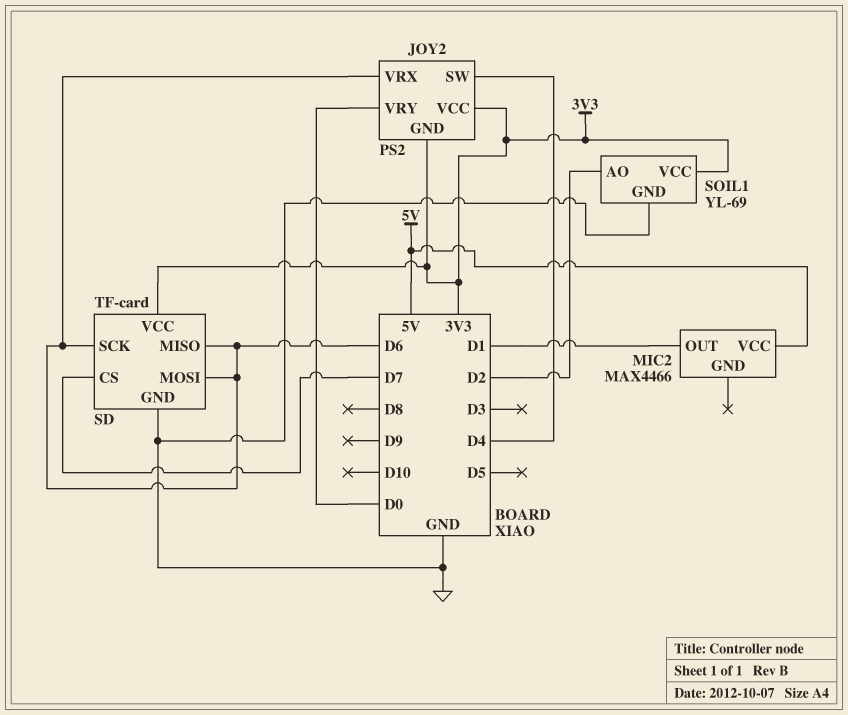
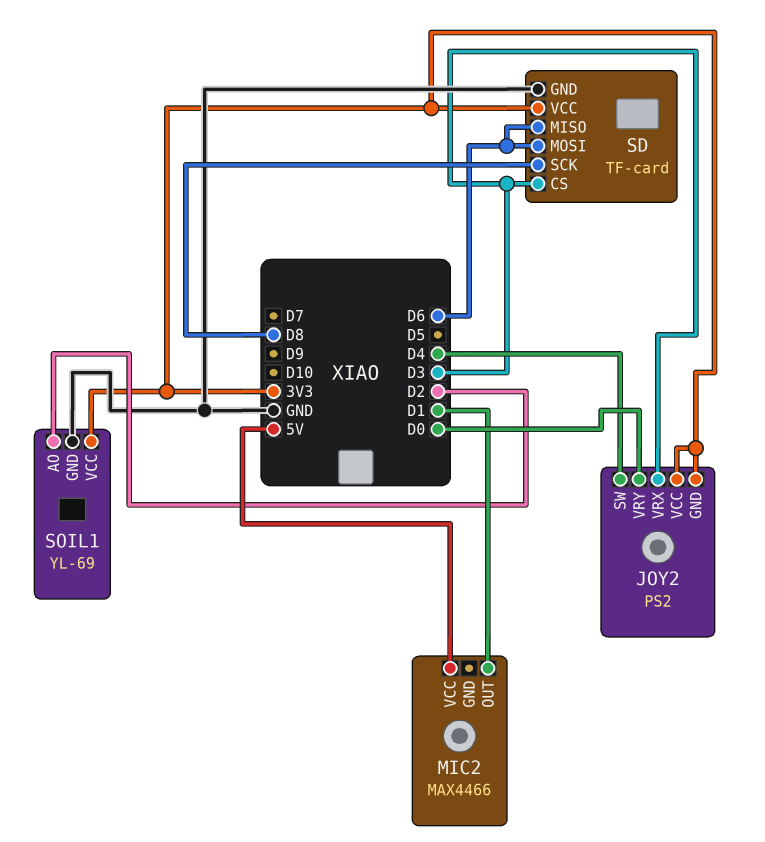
JOY2 pin VRX: D6 -> D3
SD pin CS: D7 -> D3
SD pin SCK: D6 -> D8

